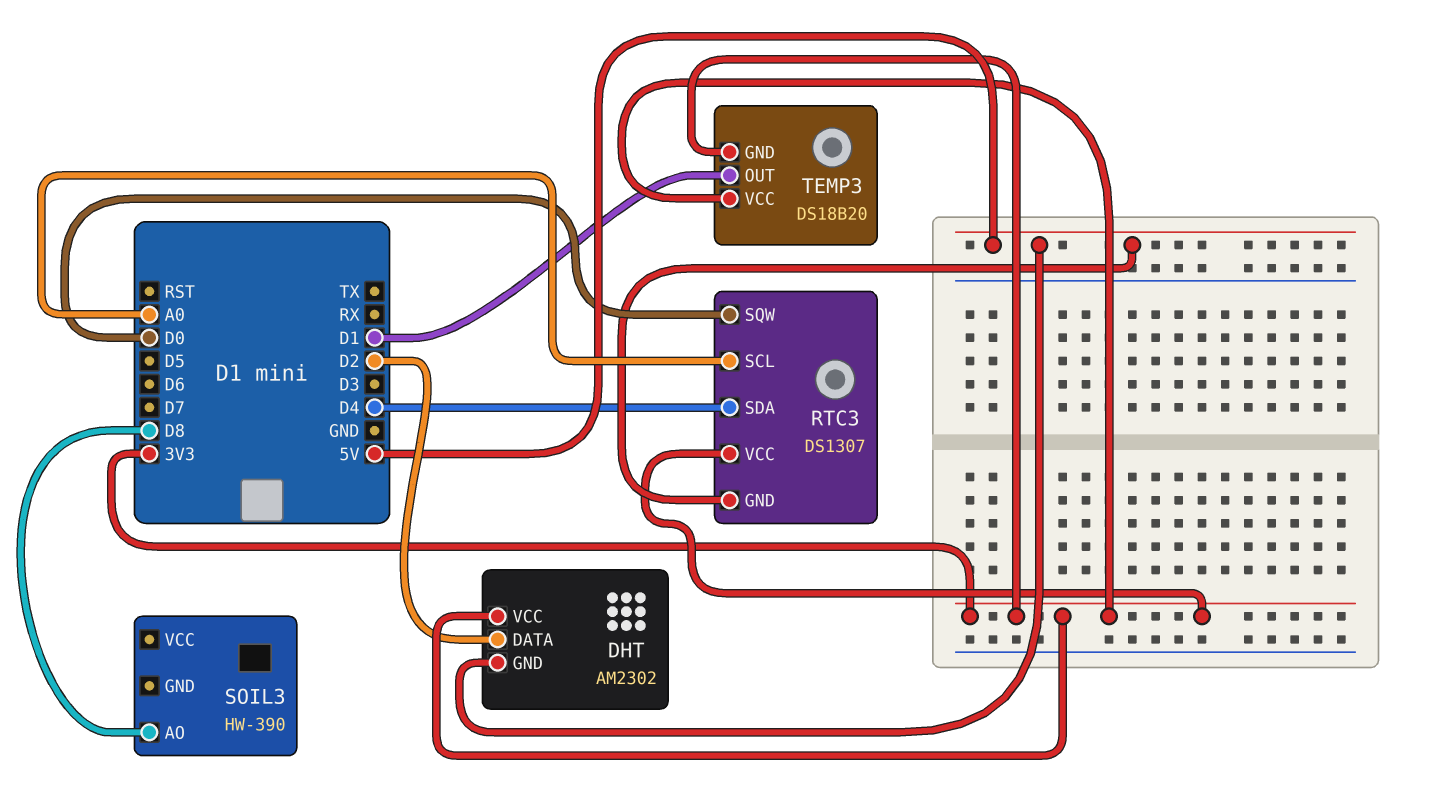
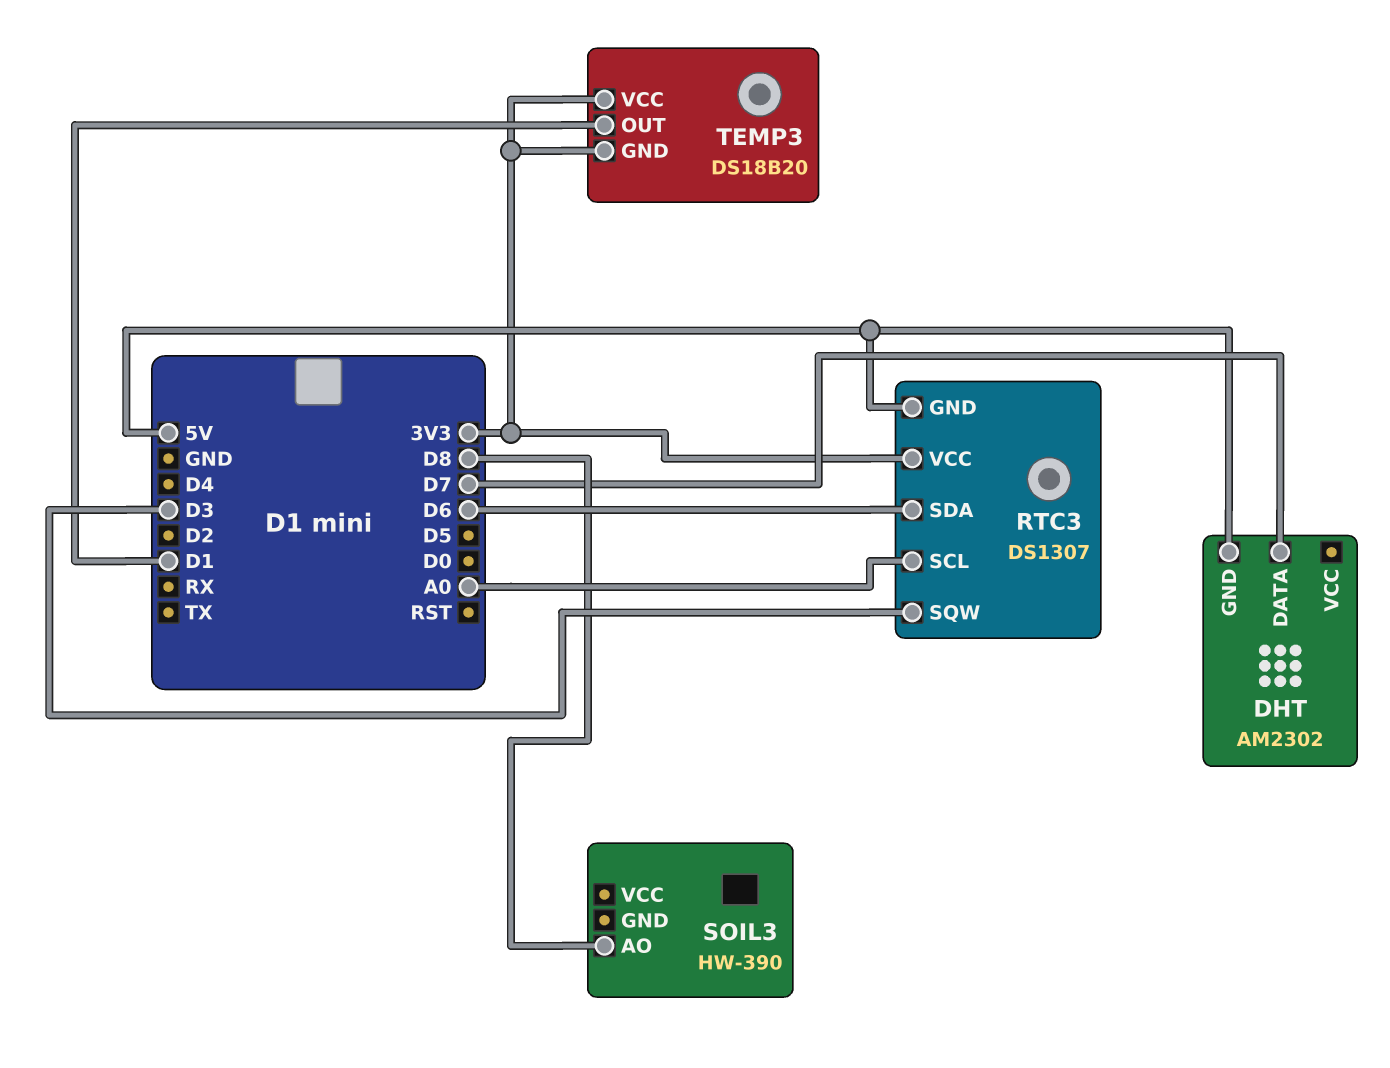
DHT pin DATA: D2 -> D7
DHT pin VCC: 3V3 -> none
RTC3 pin SDA: D4 -> D6
RTC3 pin SQW: D0 -> D3

